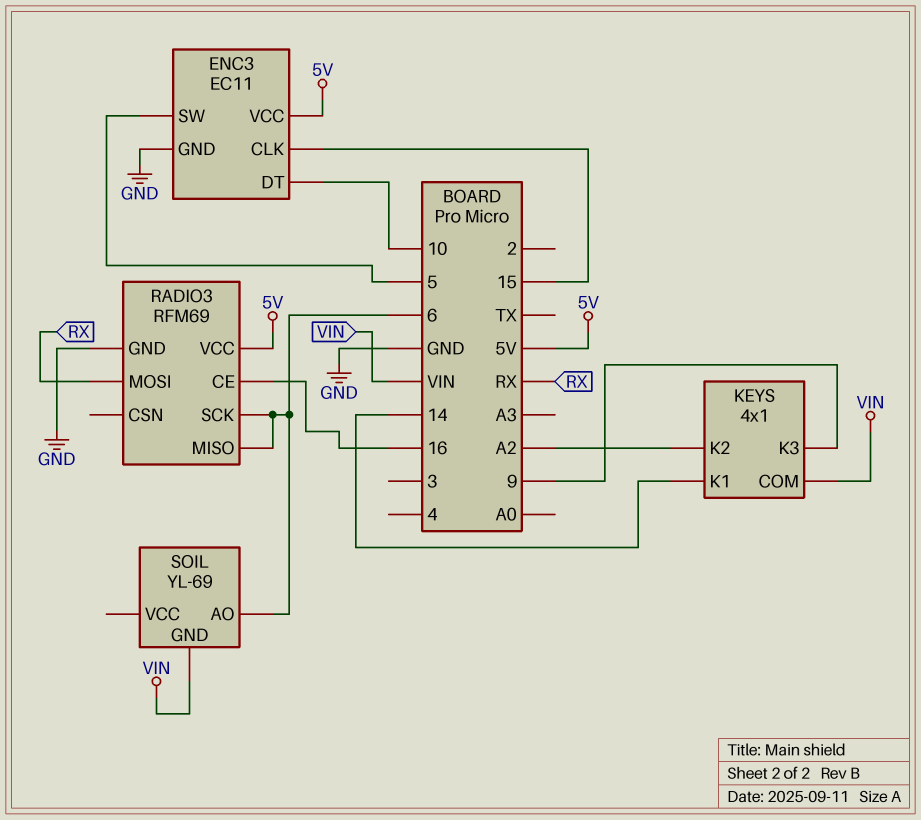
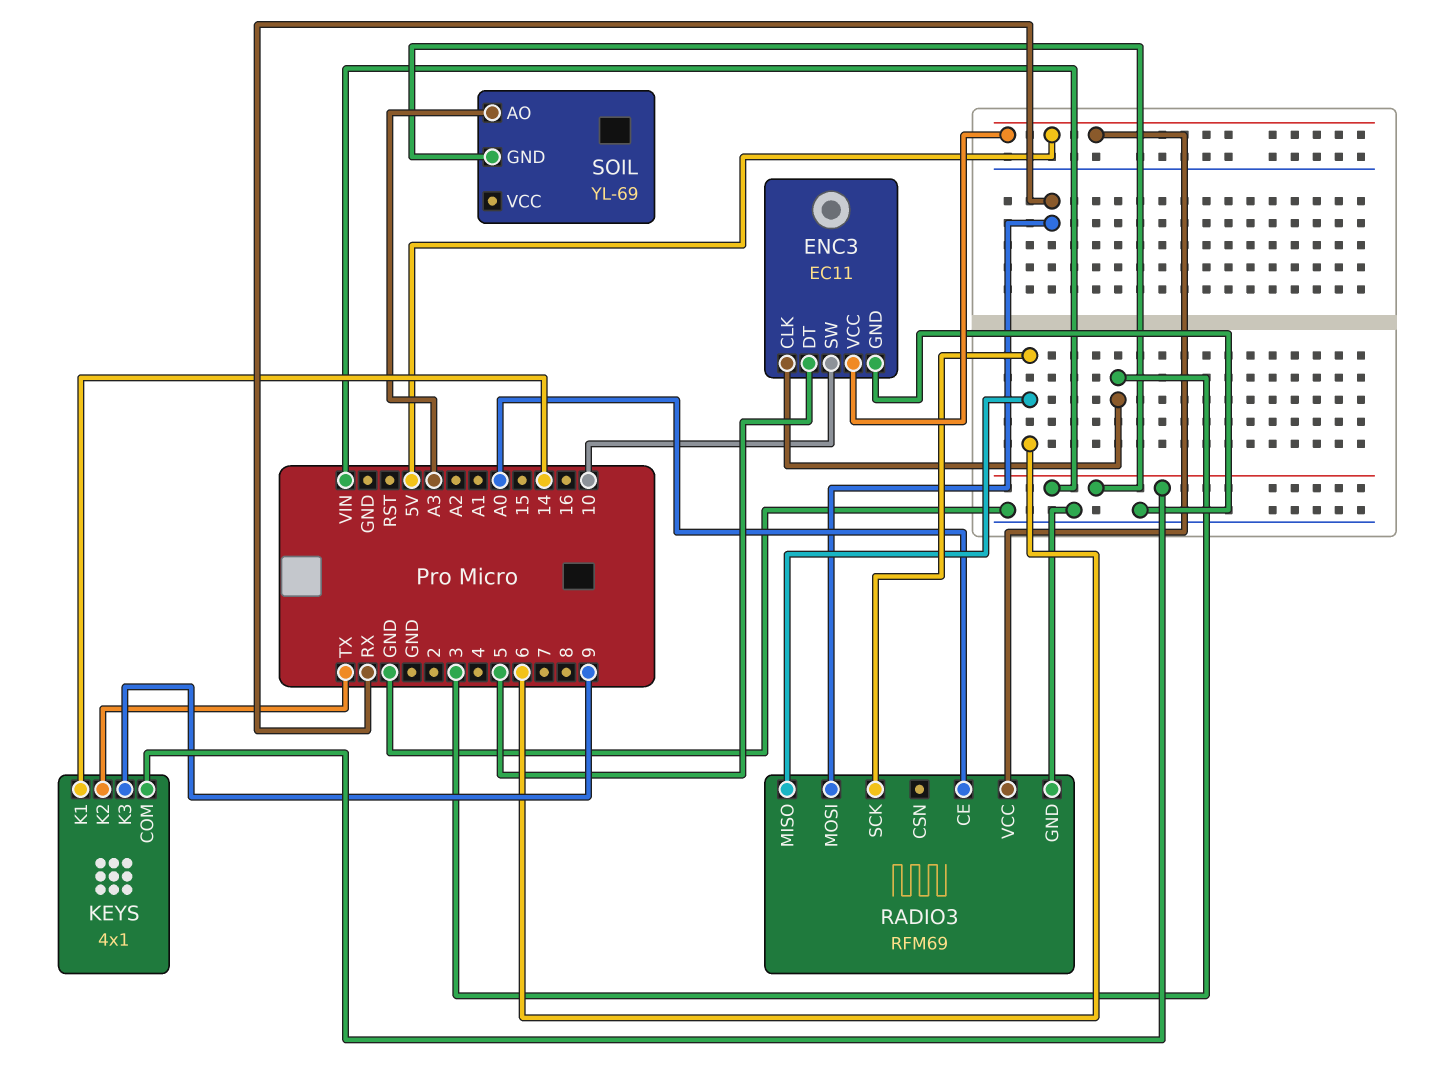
ENC3 pin CLK: 15 -> 3
ENC3 pin DT: 10 -> 5
ENC3 pin SW: 5 -> 10
KEYS pin K2: A2 -> TX
RADIO3 pin CE: 16 -> A0
SOIL pin AO: 6 -> A3

